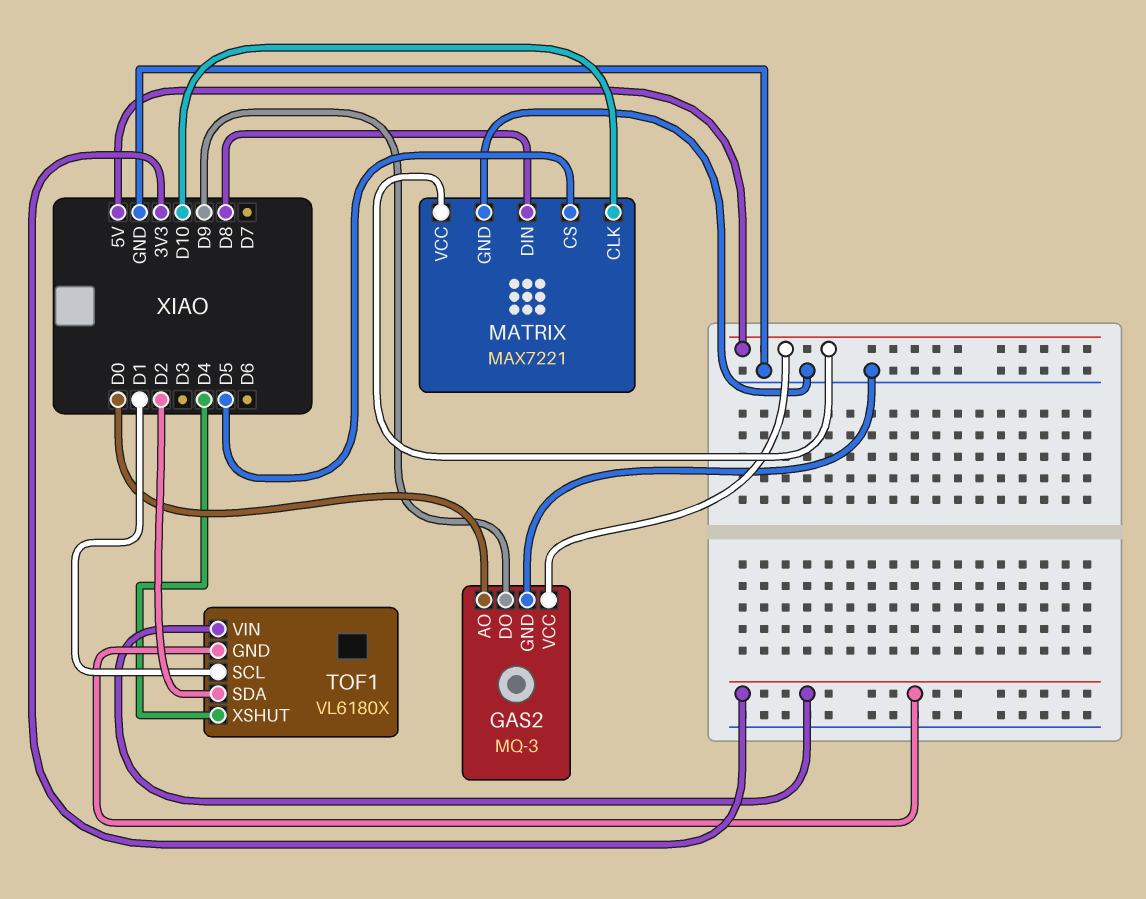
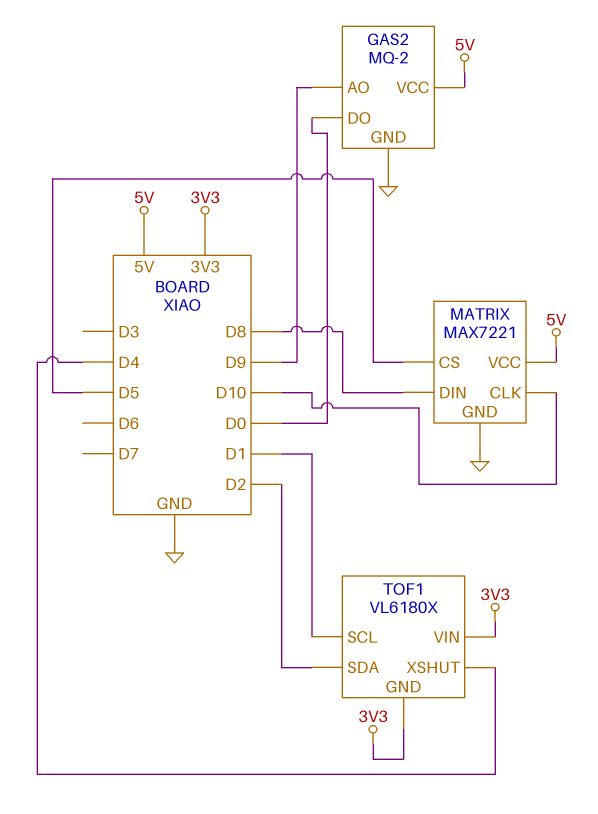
GAS2: MQ-3 -> MQ-2
GAS2 pin AO: D0 -> D9
GAS2 pin DO: D9 -> D0

